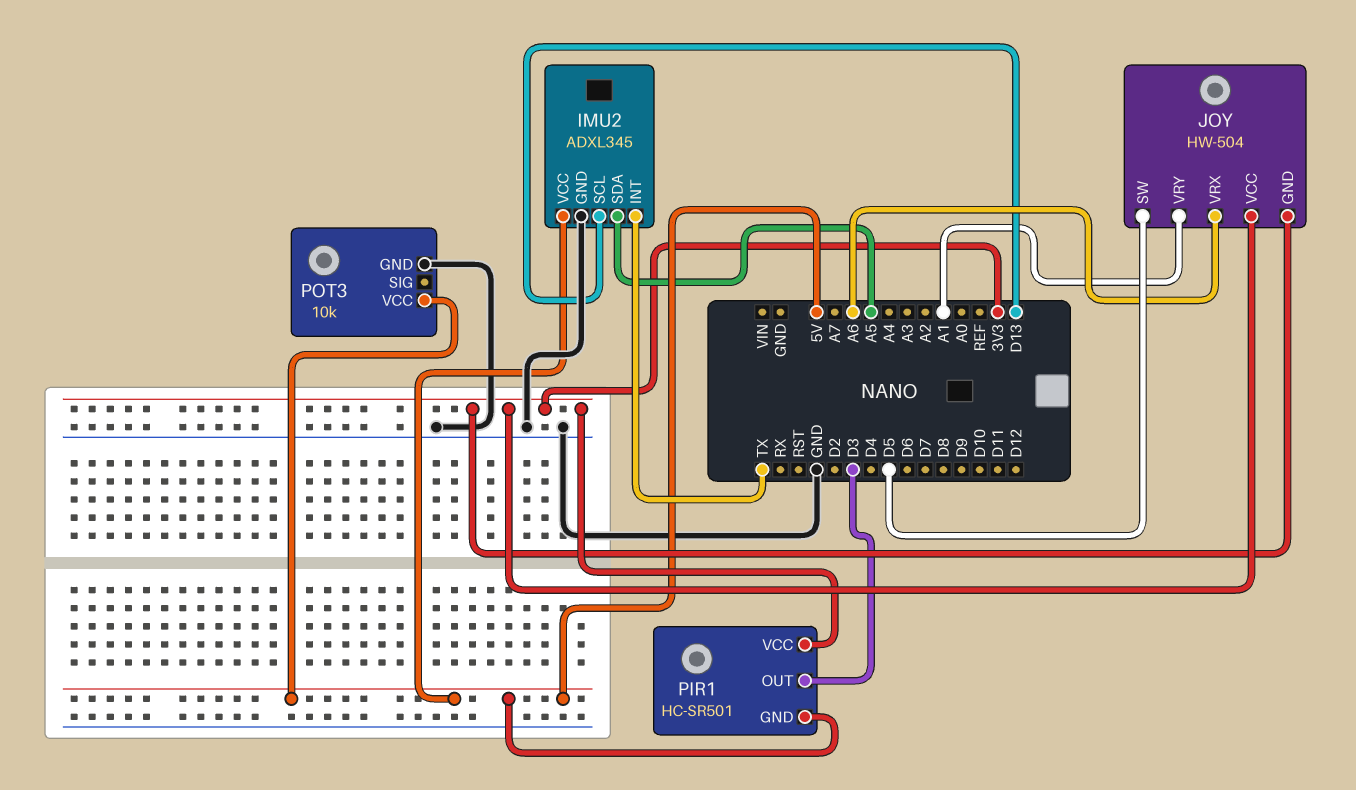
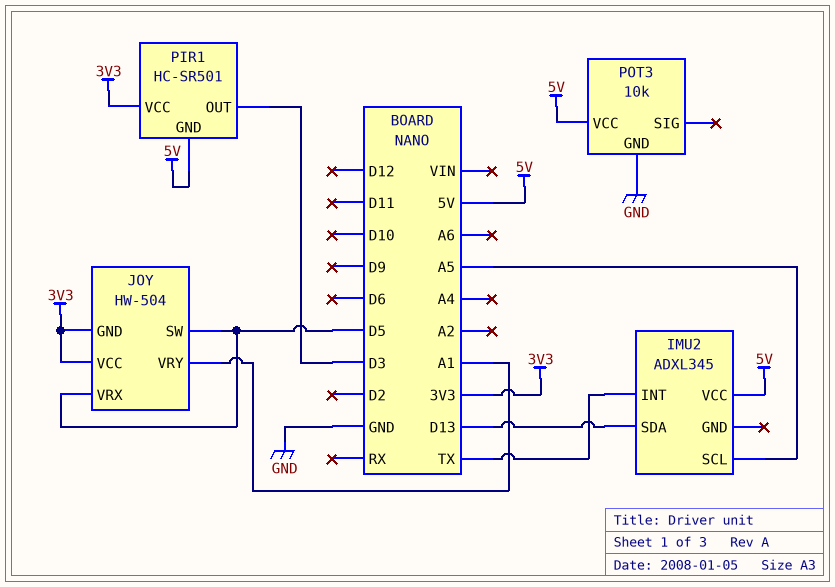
IMU2 pin GND: GND -> none
IMU2 pin SCL: D13 -> A5
IMU2 pin SDA: A5 -> D13
JOY pin VRX: A6 -> D5

